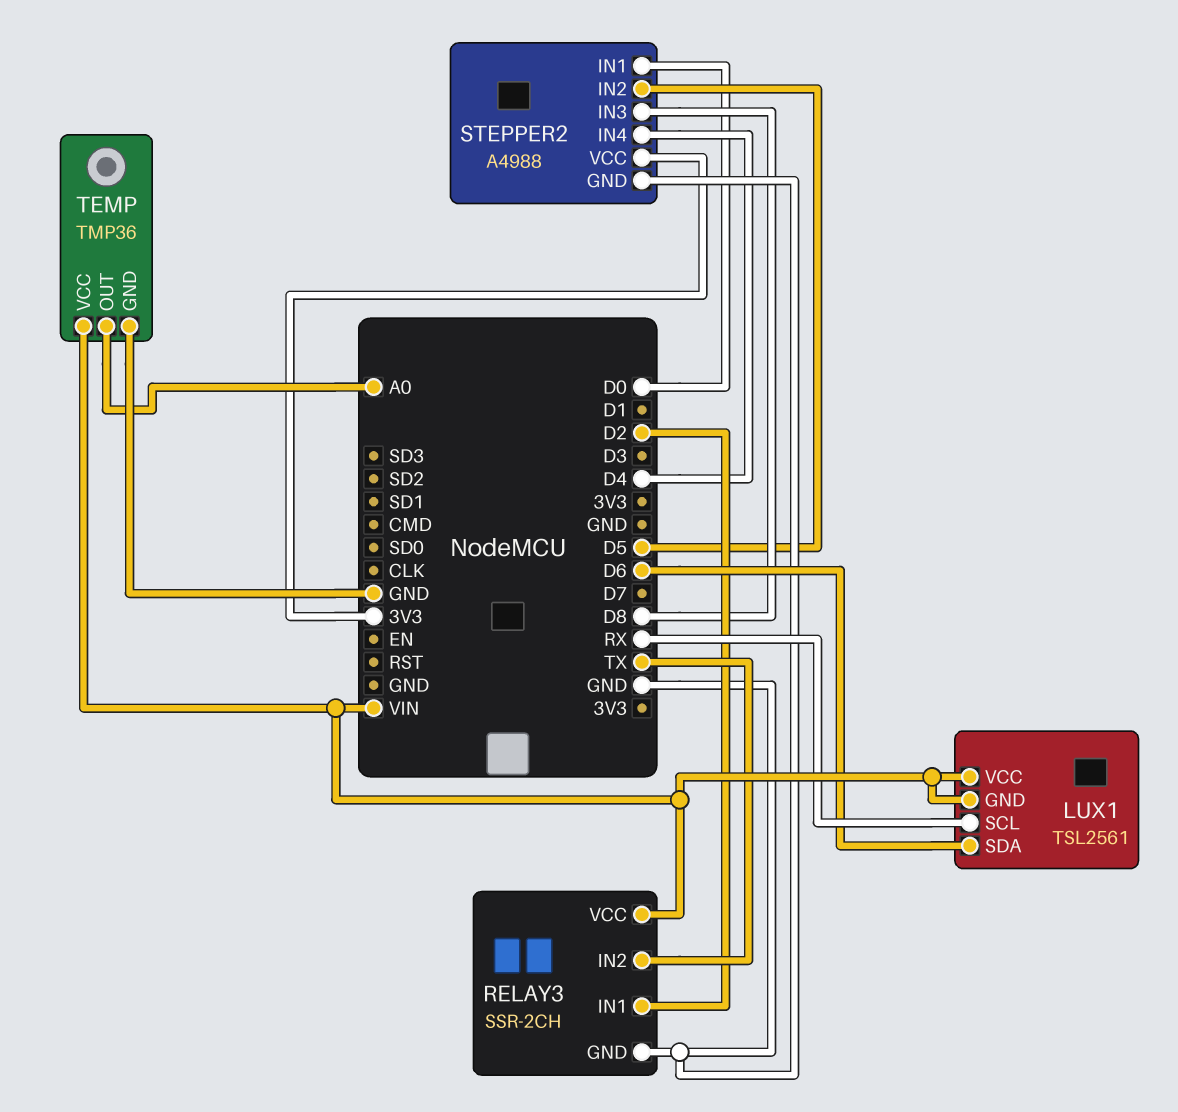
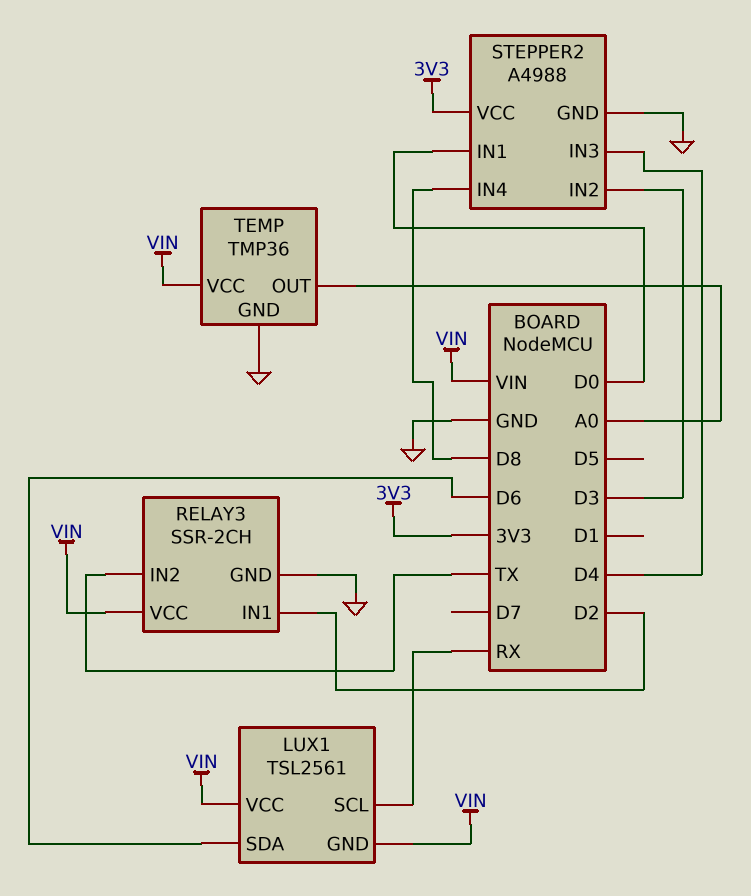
STEPPER2 pin IN2: D5 -> D3
STEPPER2 pin IN3: D8 -> D4
STEPPER2 pin IN4: D4 -> D8

